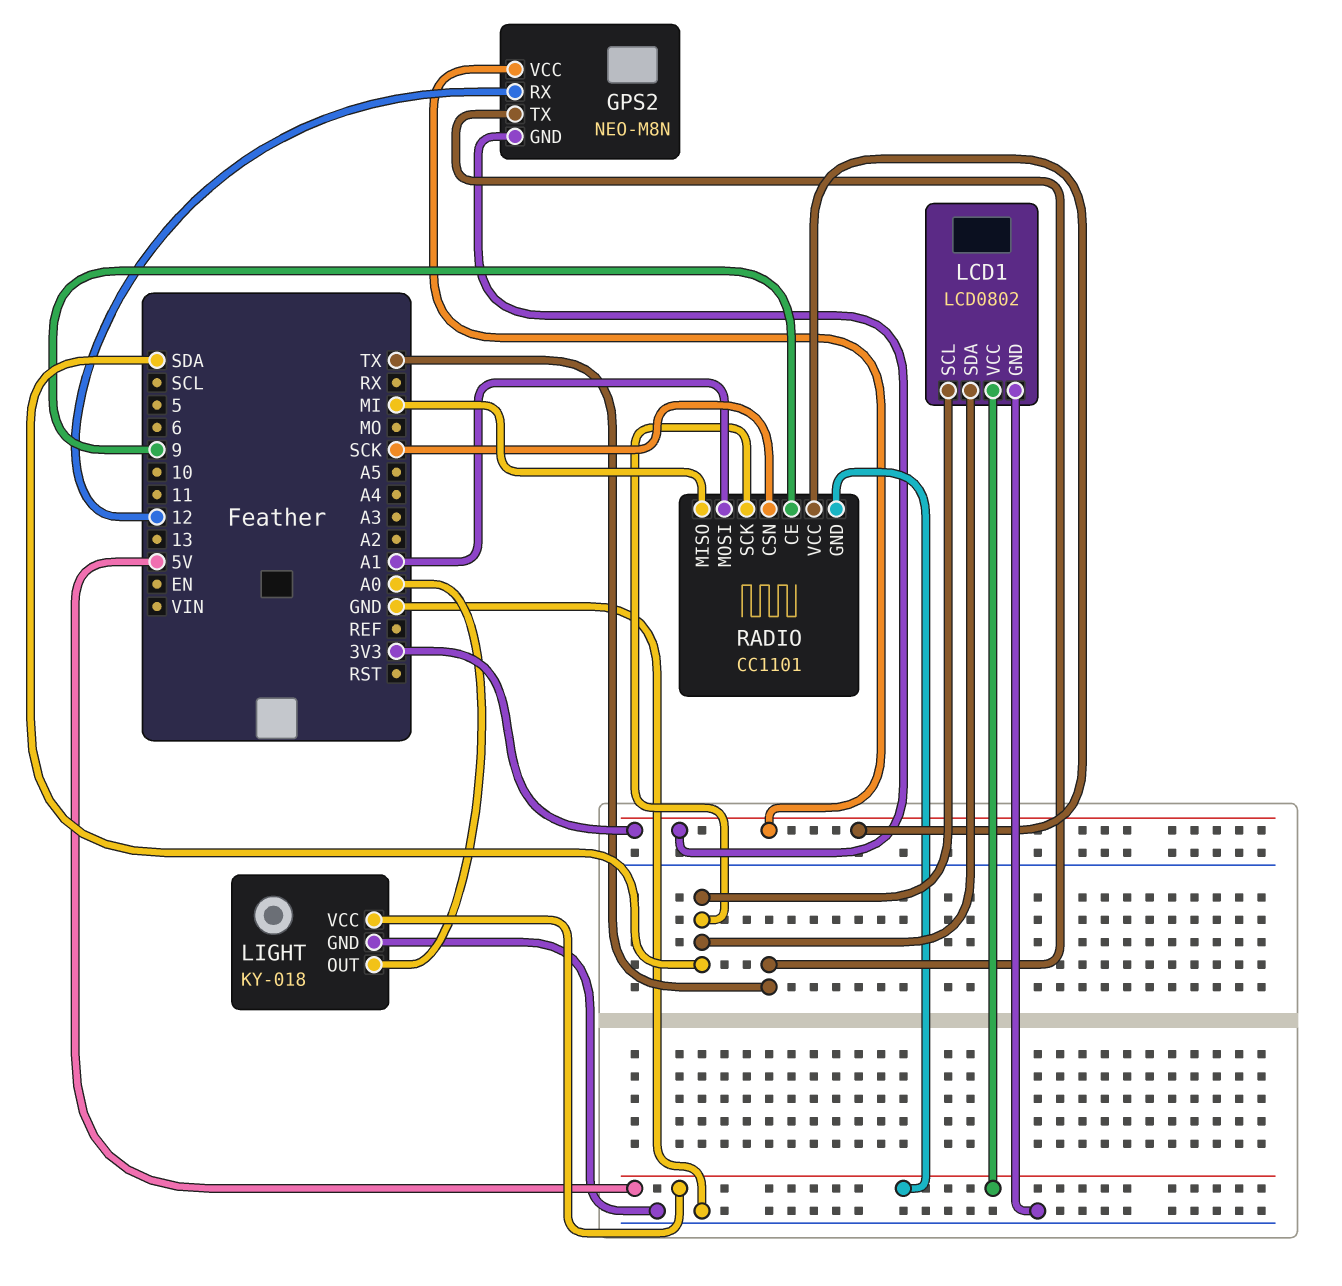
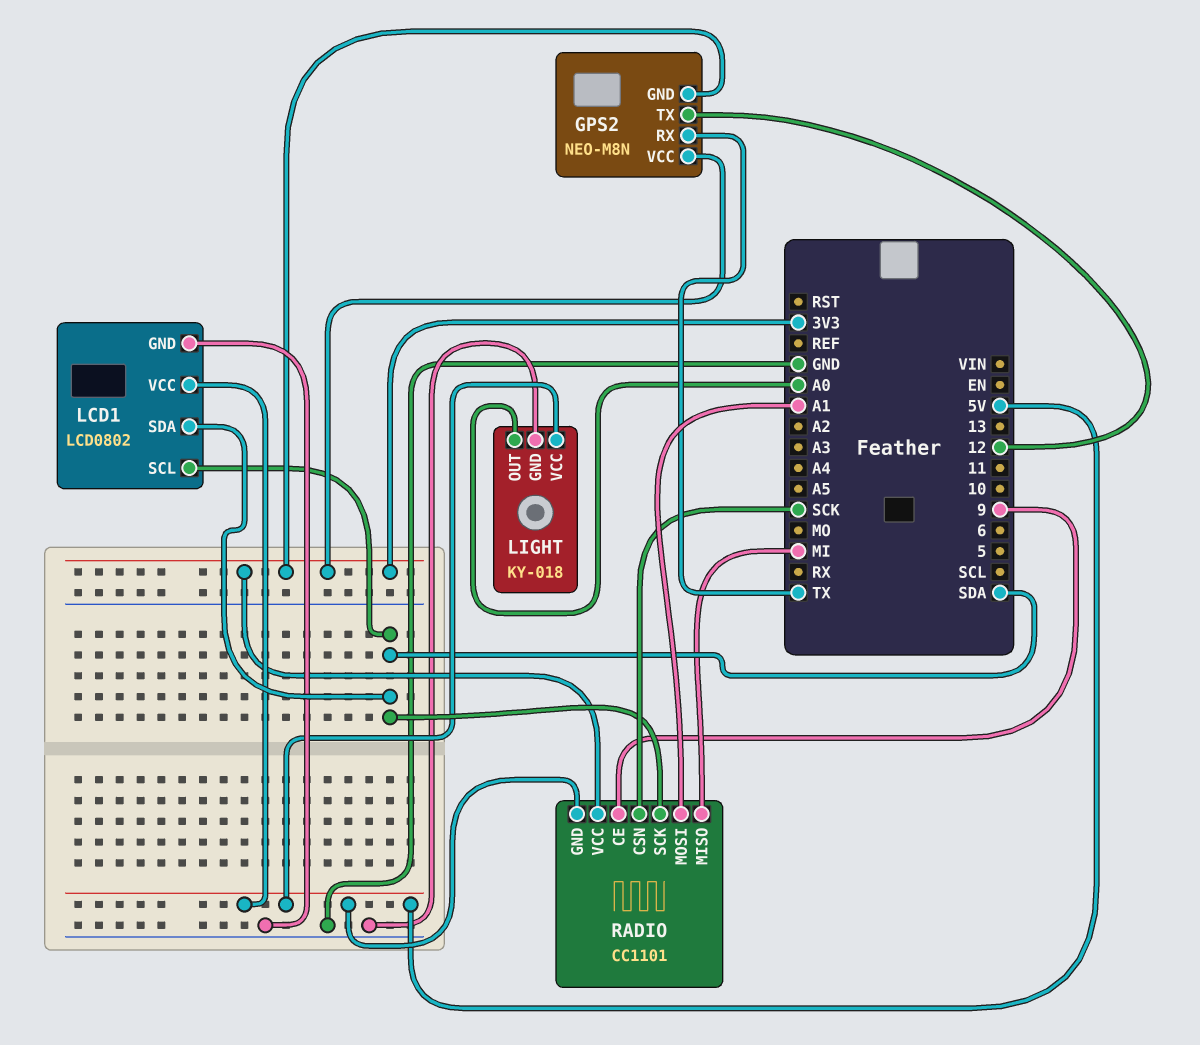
GPS2 pin RX: 12 -> TX
GPS2 pin TX: TX -> 12

